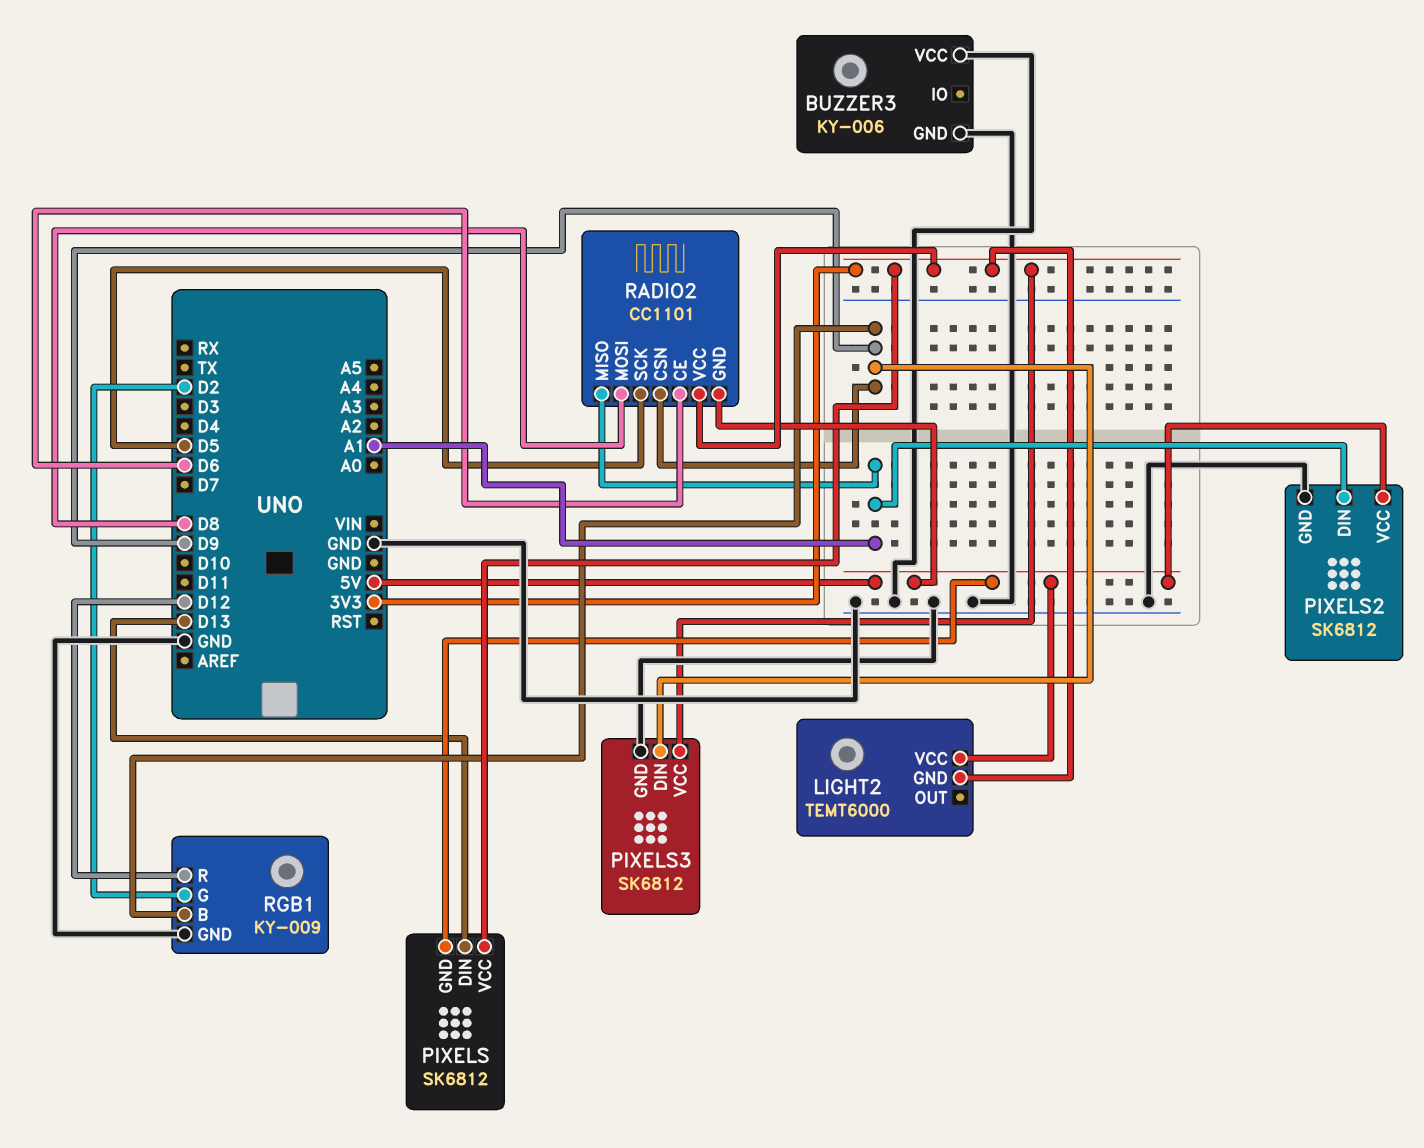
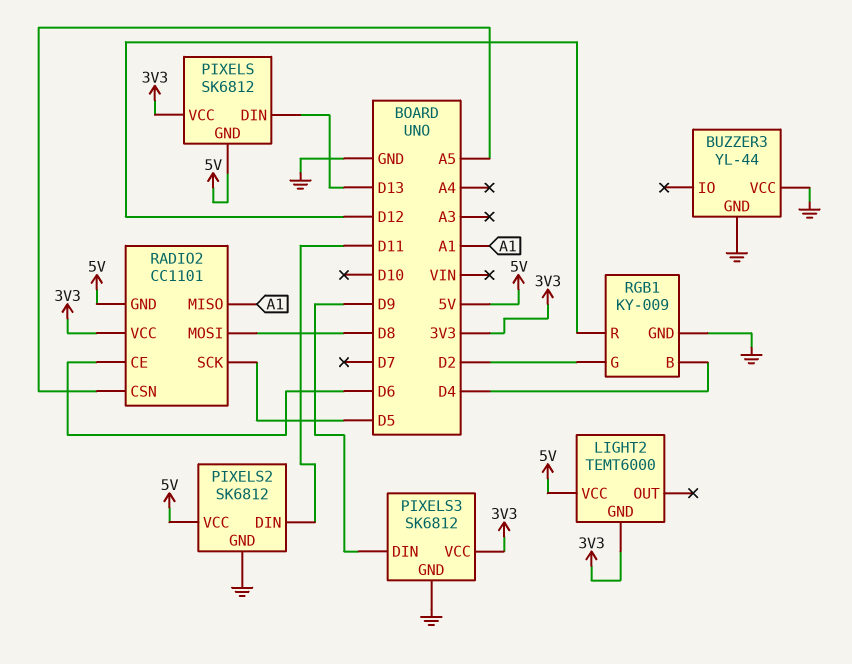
BUZZER3: KY-006 -> YL-44
PIXELS2 pin DIN: A1 -> D11
RADIO2 pin CSN: D9 -> A5
RGB1 pin B: D9 -> D4

